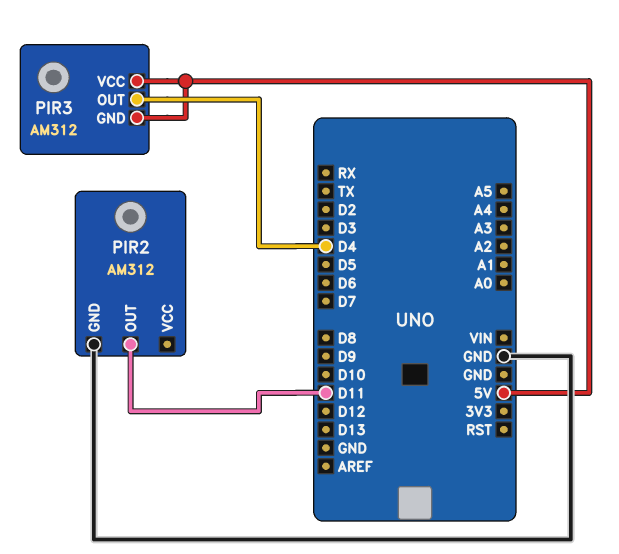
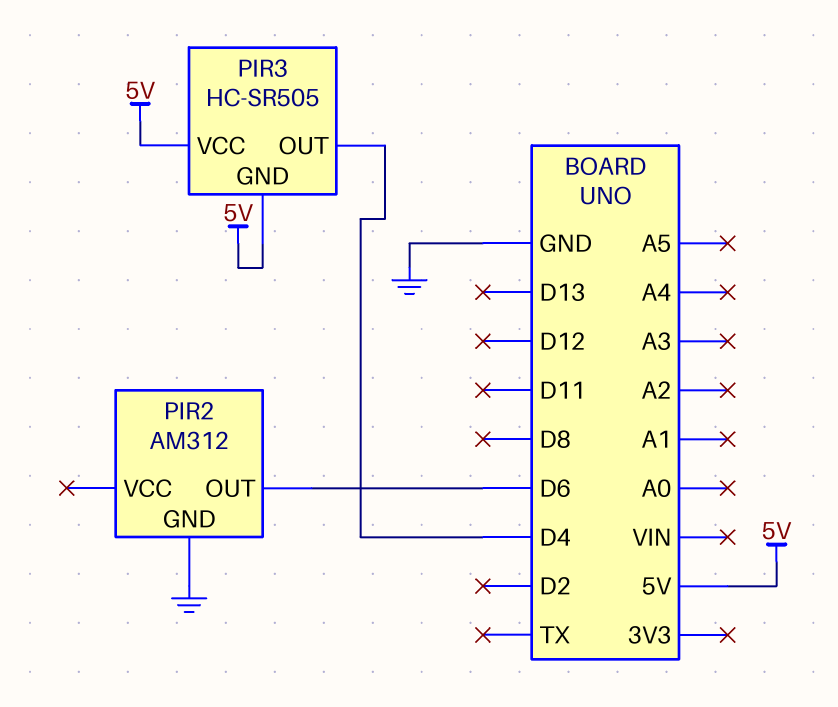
PIR2 pin OUT: D11 -> D6
PIR3: AM312 -> HC-SR505

